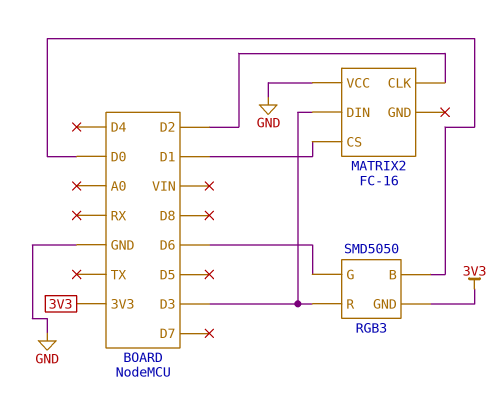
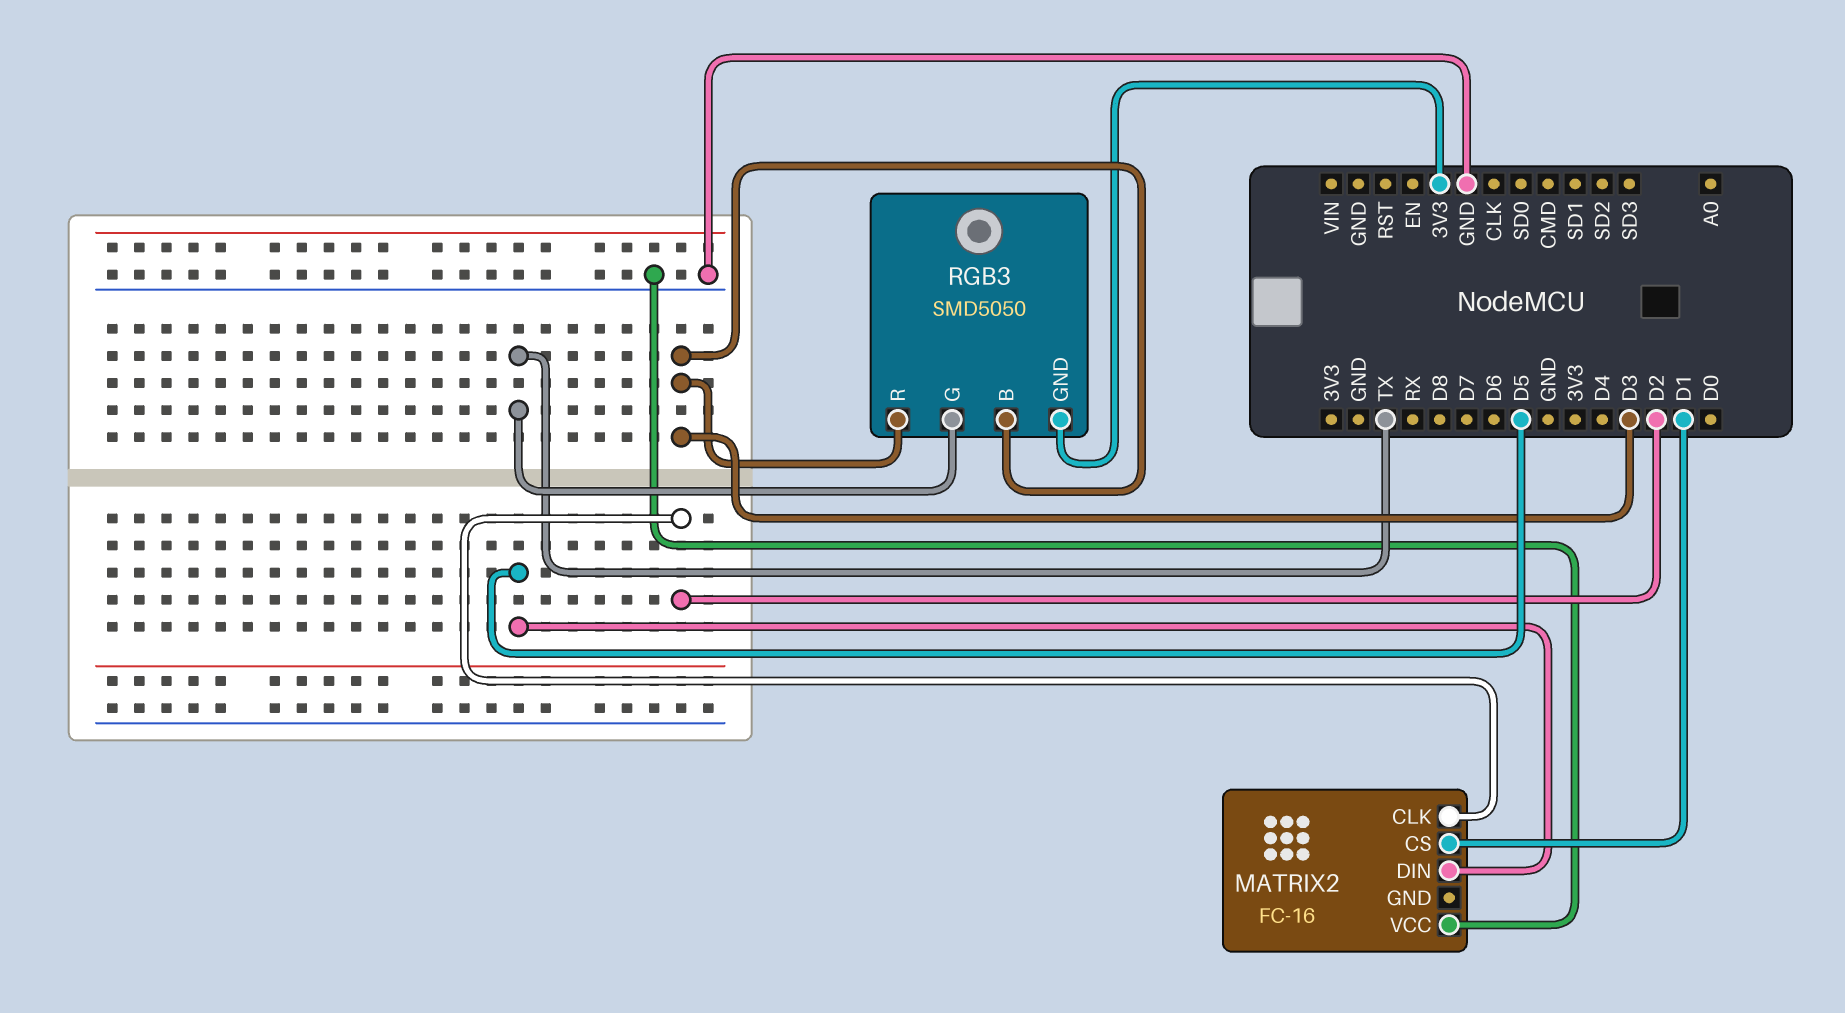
MATRIX2 pin DIN: D3 -> D5
RGB3 pin B: D0 -> D3
RGB3 pin G: D6 -> TX

